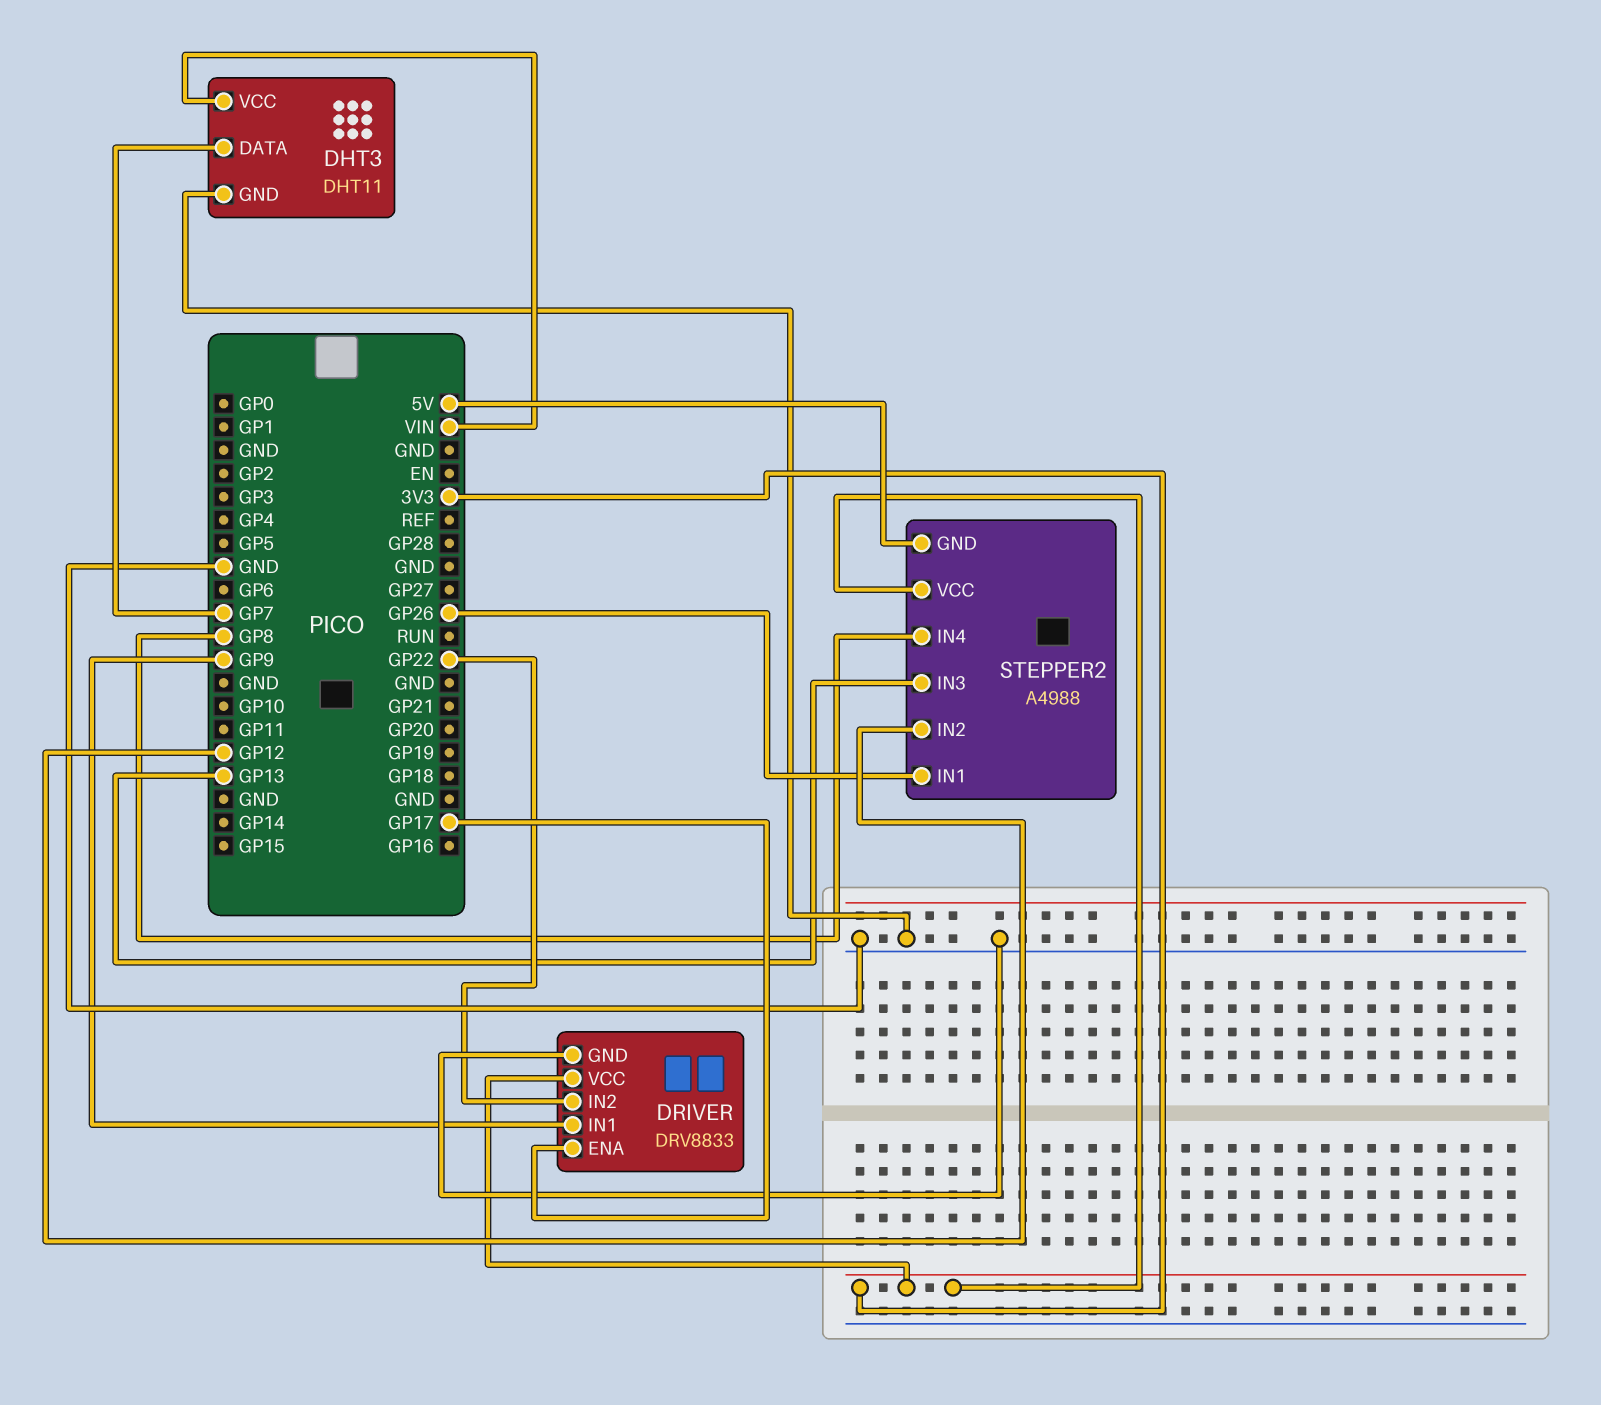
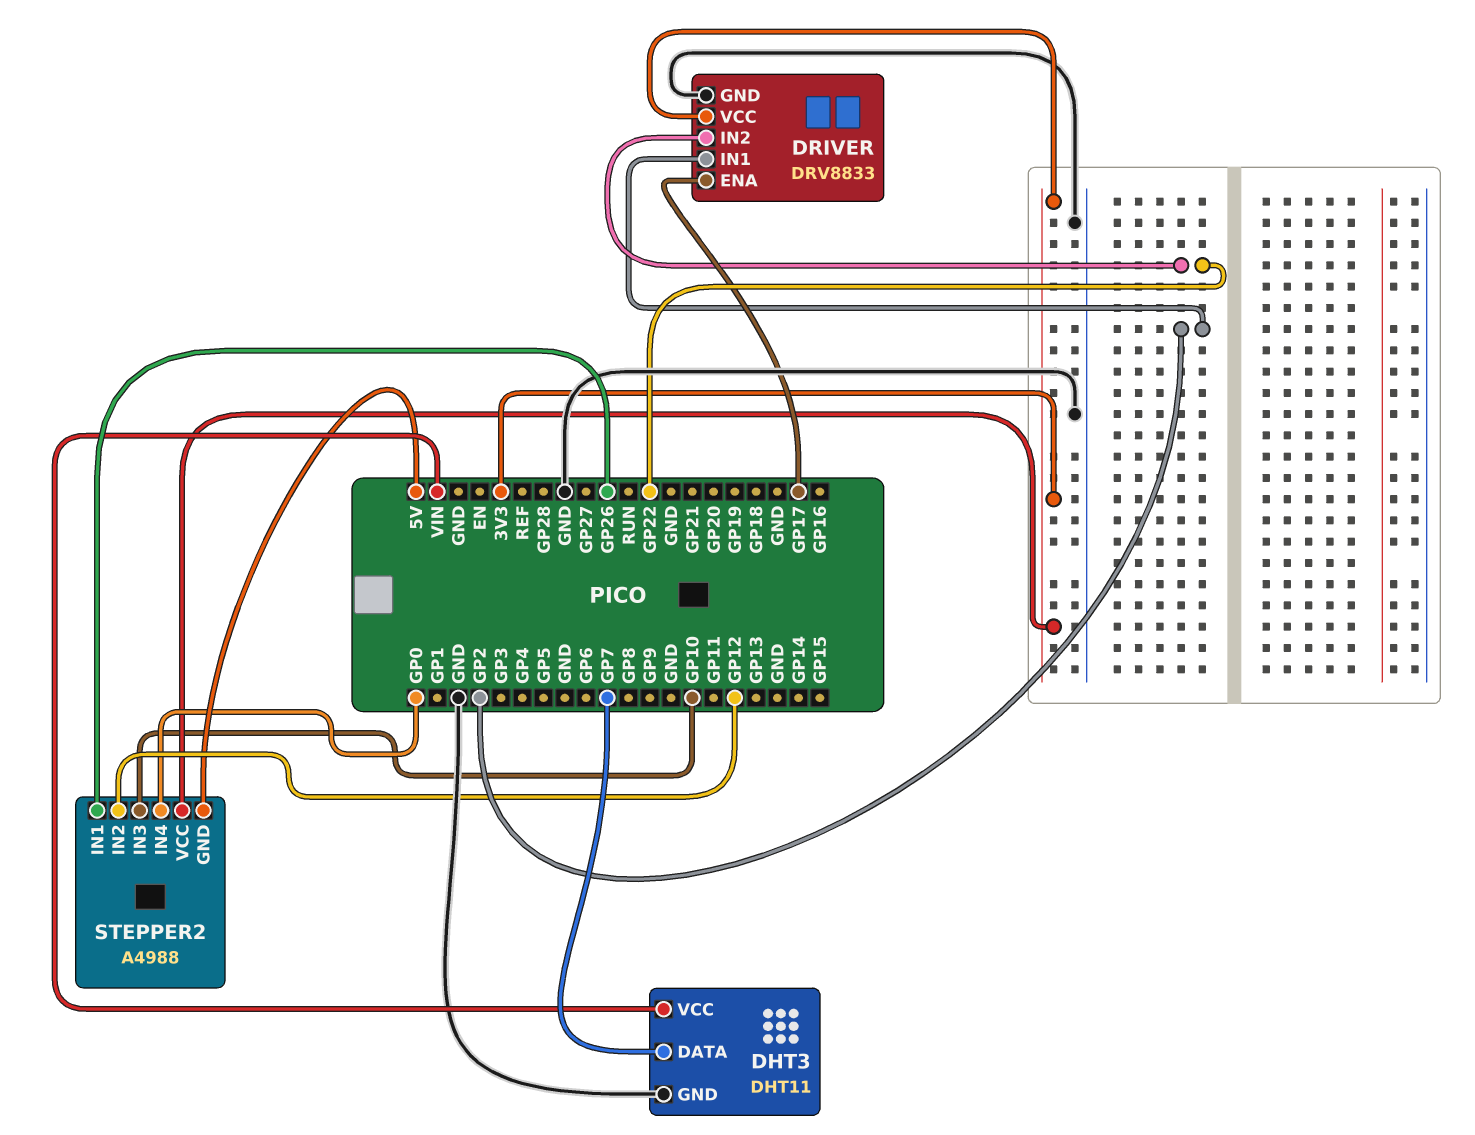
DRIVER pin IN1: GP9 -> GP2
STEPPER2 pin IN3: GP13 -> GP10
STEPPER2 pin IN4: GP8 -> GP0

